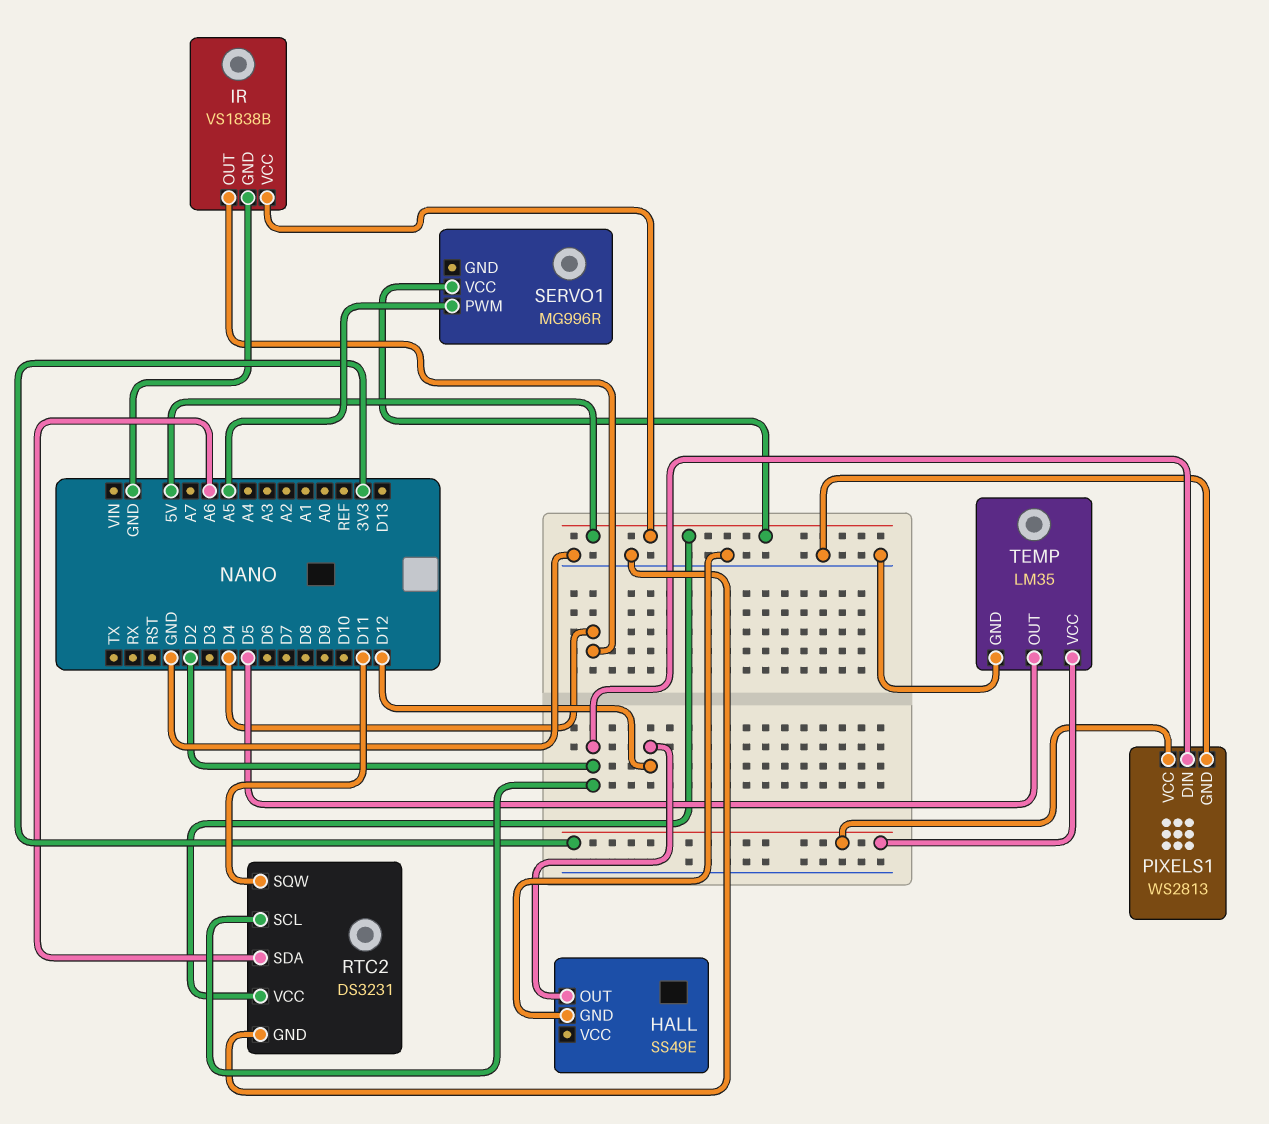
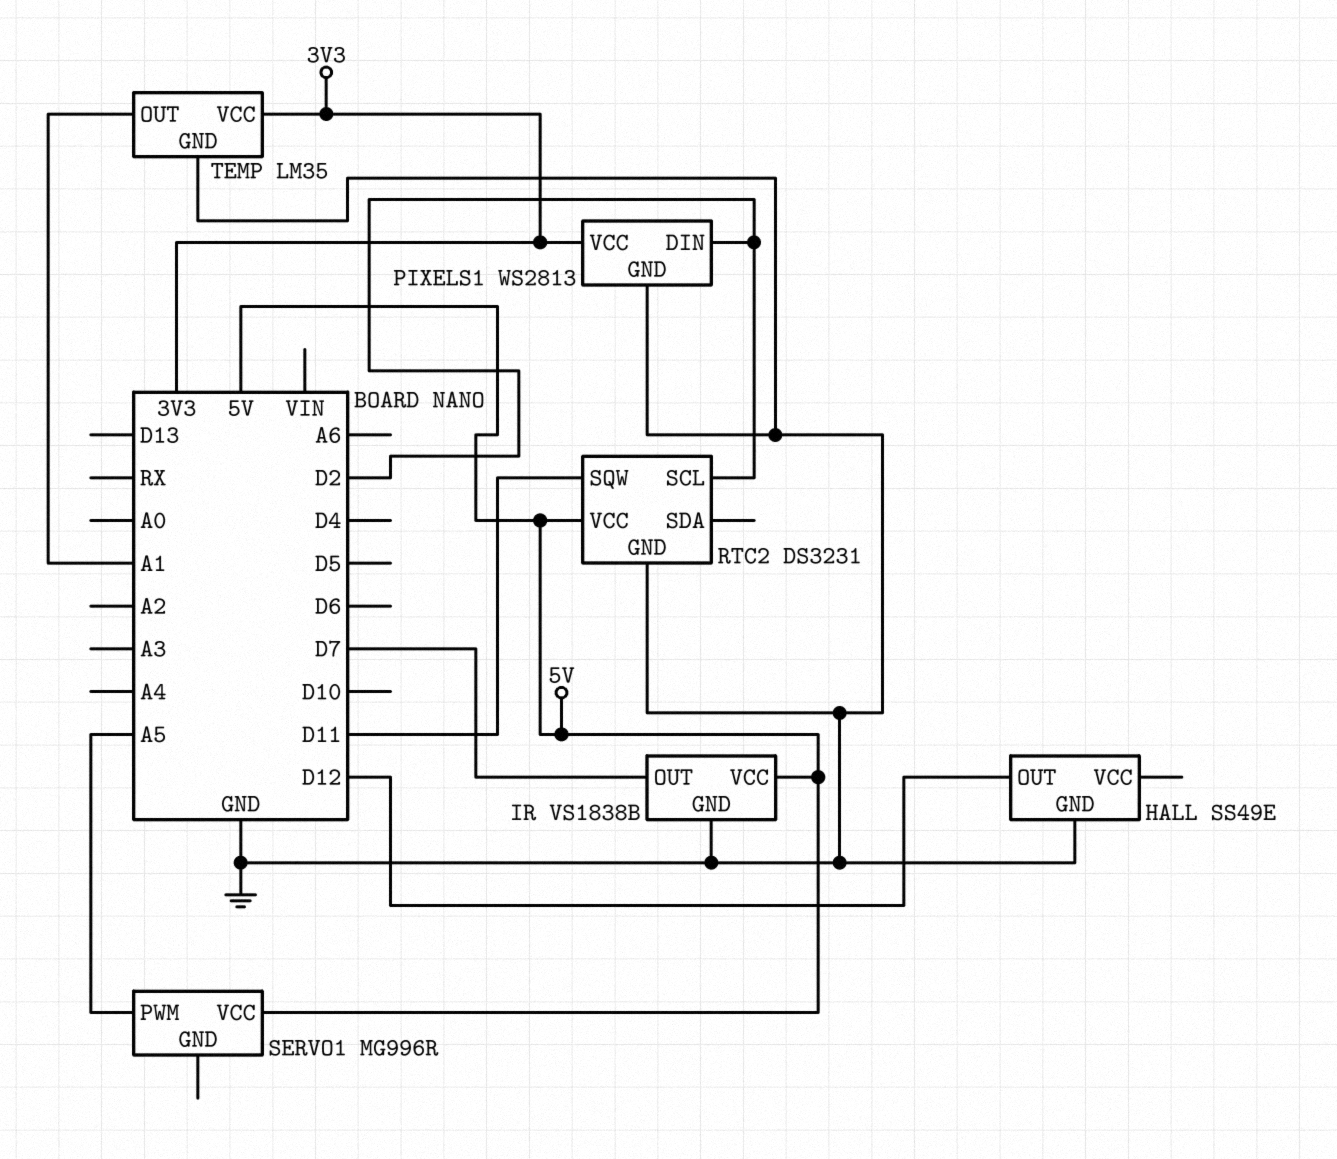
IR pin OUT: D4 -> D7
RTC2 pin SDA: A6 -> none
TEMP pin OUT: D5 -> A1

